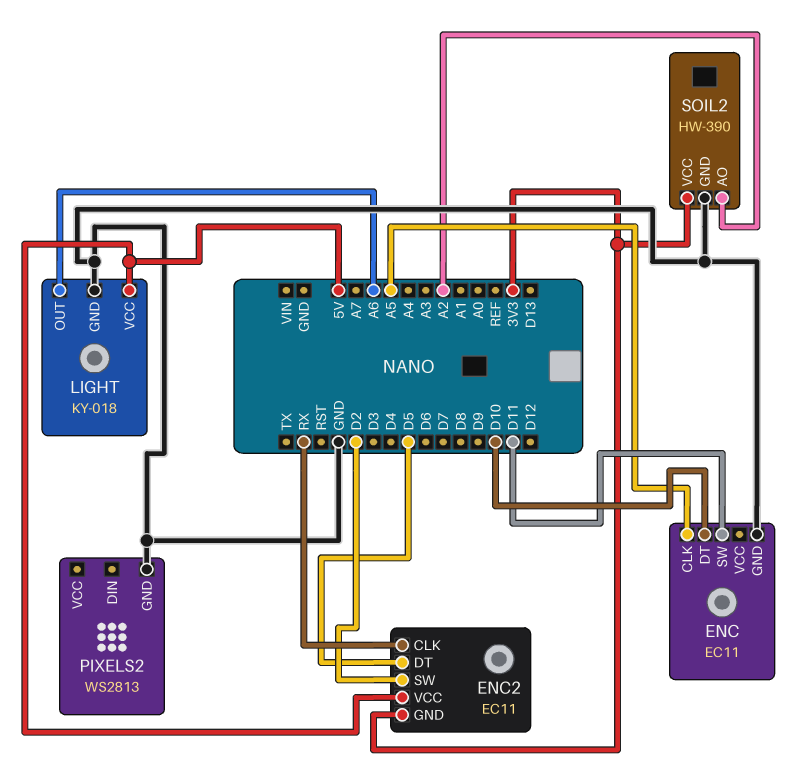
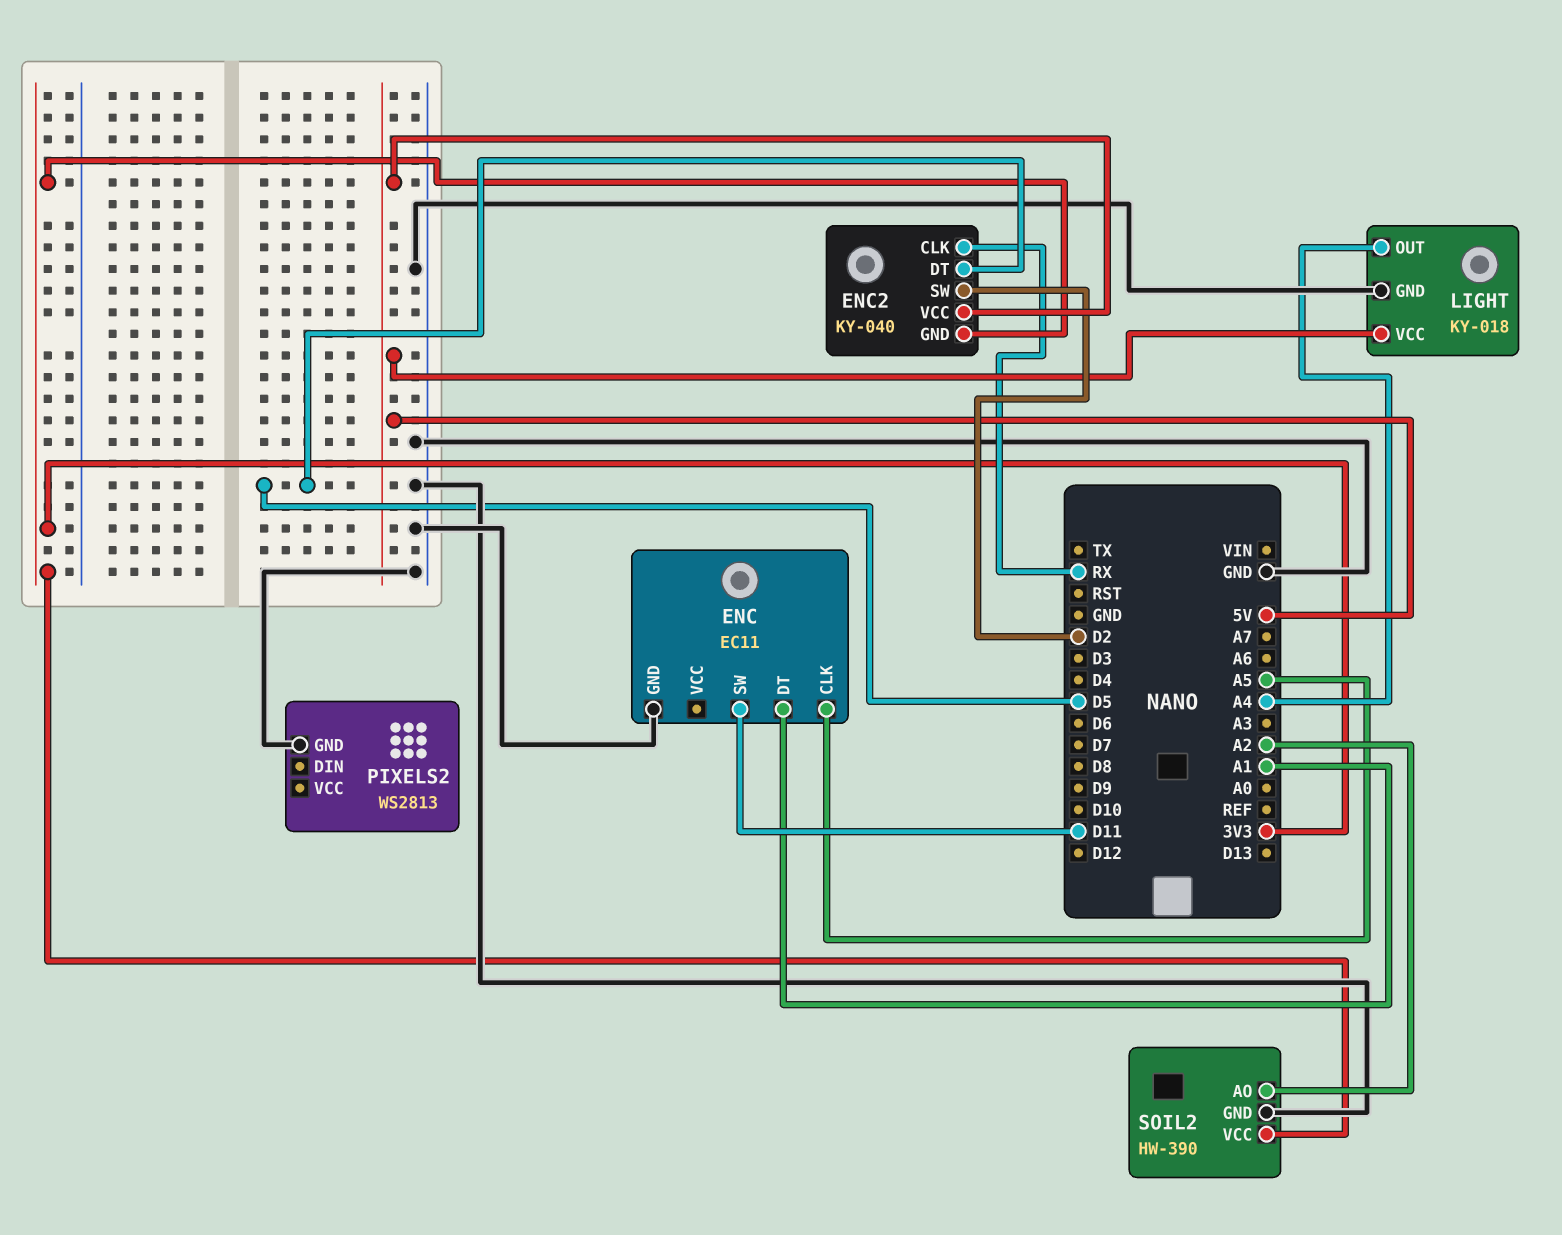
ENC pin DT: D10 -> A1
ENC2: EC11 -> KY-040
LIGHT pin OUT: A6 -> A4

